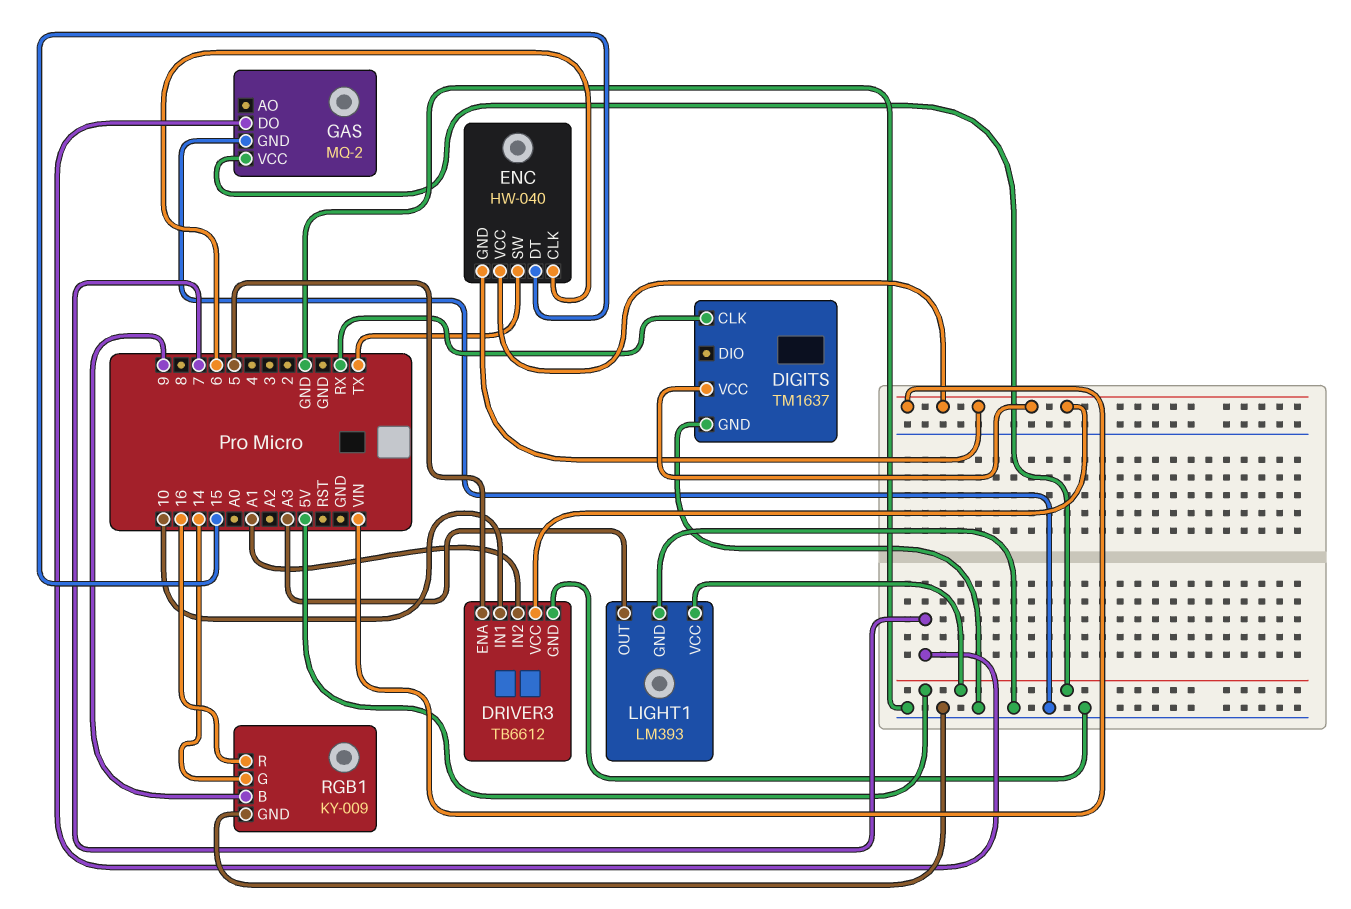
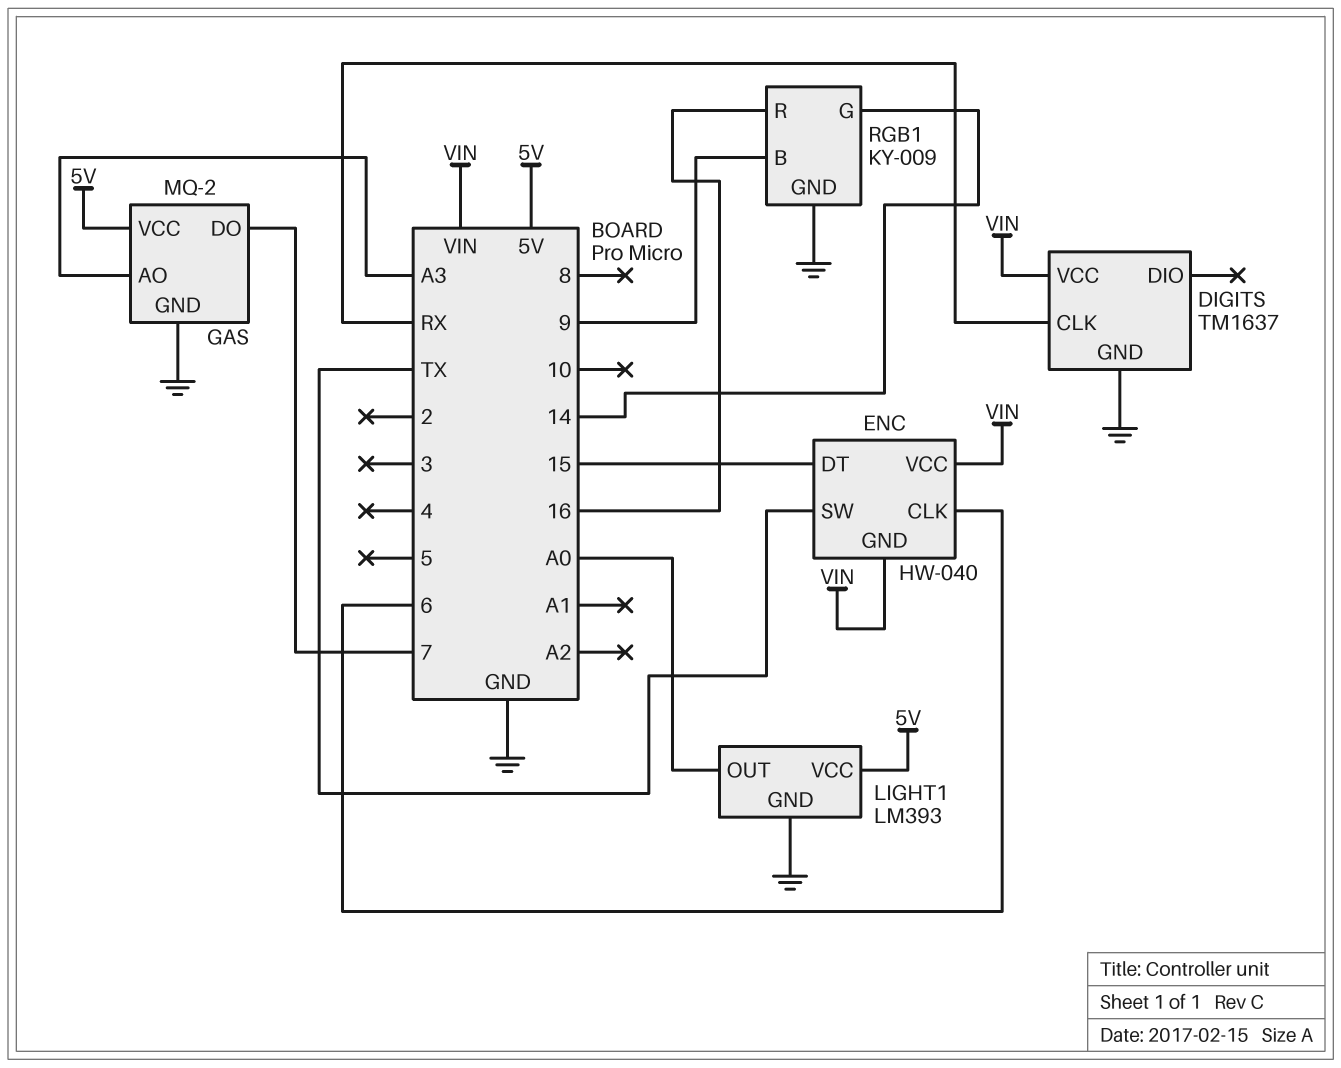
DRIVER3: TB6612 -> none
DRIVER3 pin ENA: 5 -> none
DRIVER3 pin GND: GND -> none
DRIVER3 pin IN1: 10 -> none
DRIVER3 pin IN2: A1 -> none
DRIVER3 pin VCC: VIN -> none
GAS pin AO: none -> A3
LIGHT1 pin OUT: A3 -> A0

